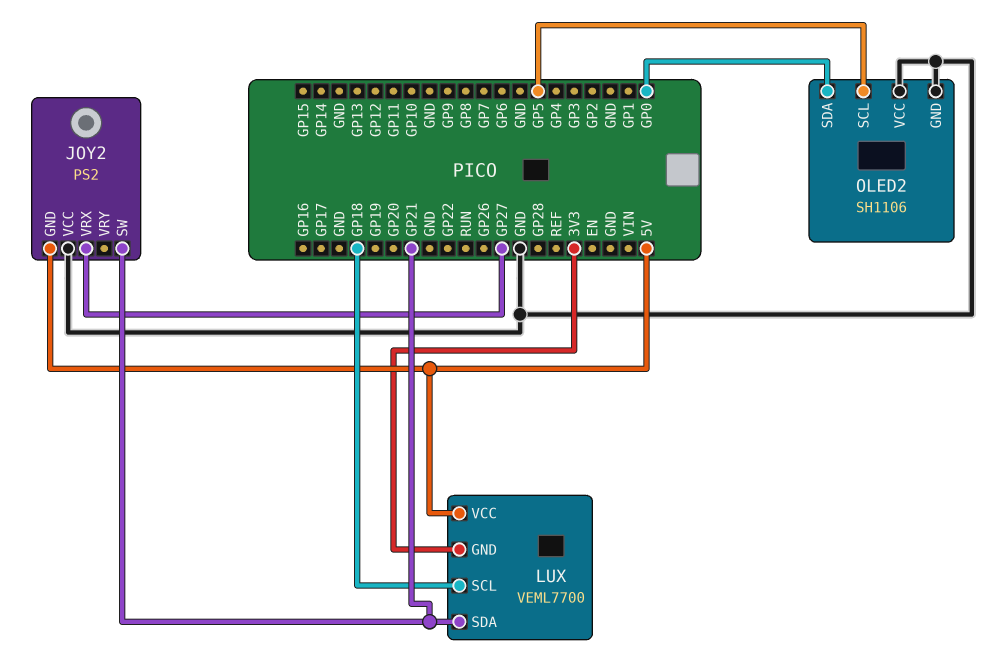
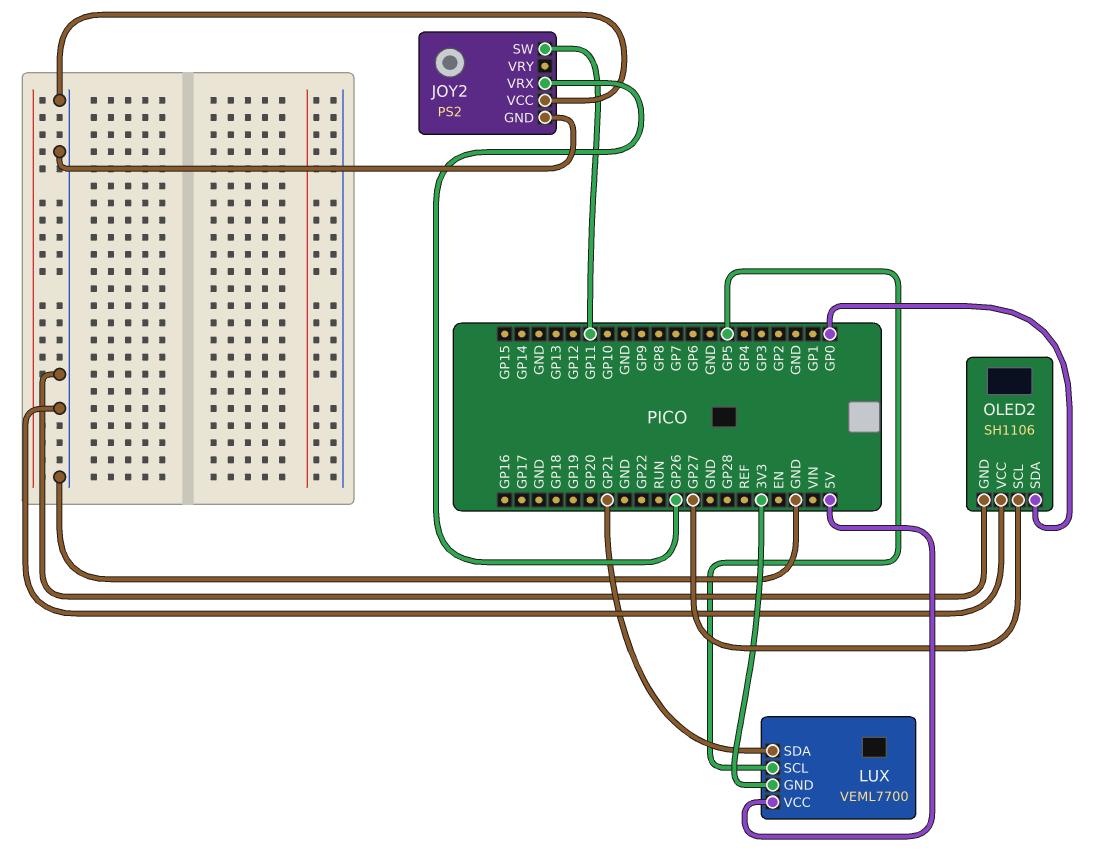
JOY2 pin GND: 5V -> GND
JOY2 pin SW: GP21 -> GP11
JOY2 pin VRX: GP27 -> GP26
LUX pin SCL: GP18 -> GP5
OLED2 pin SCL: GP5 -> GP27

